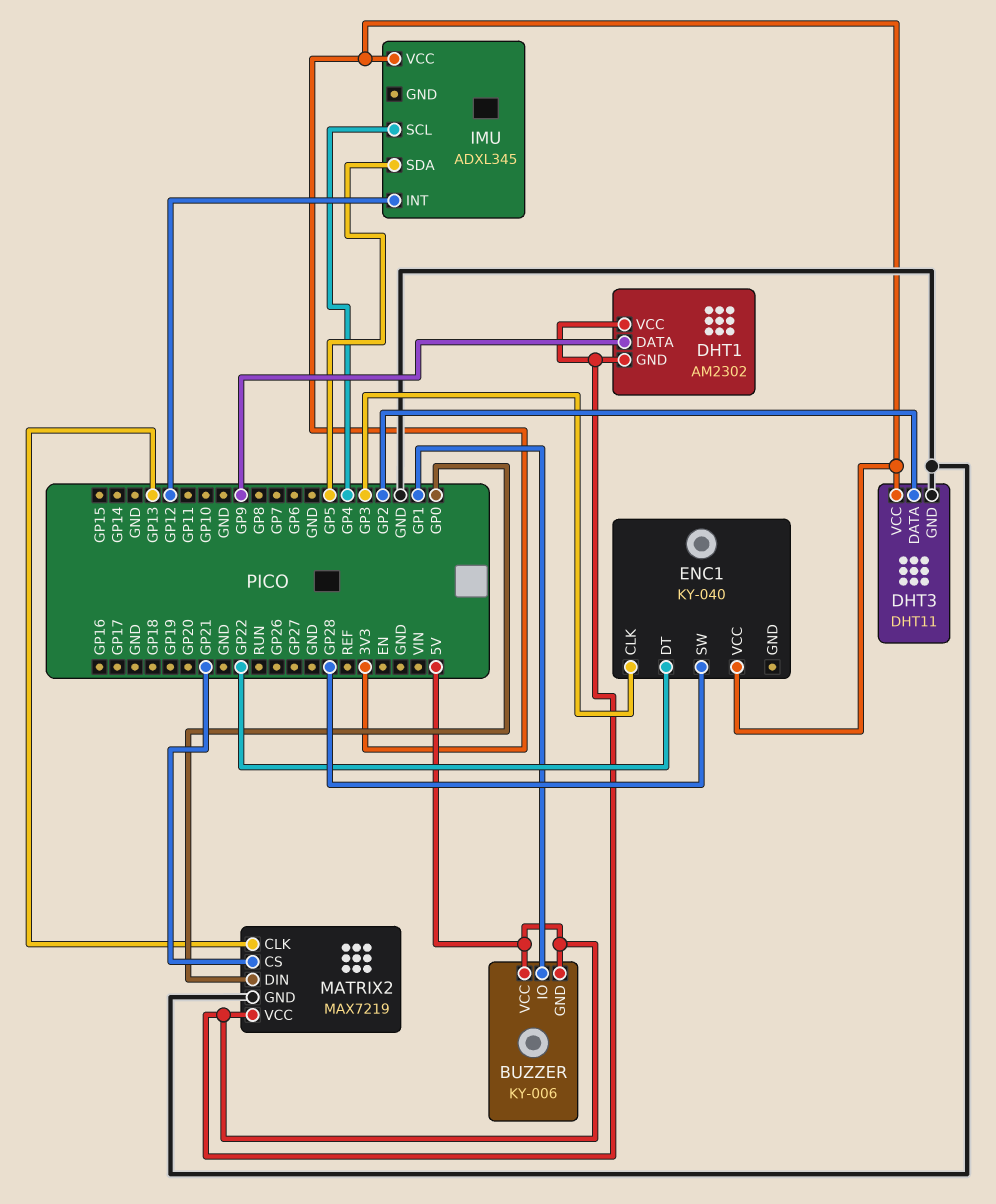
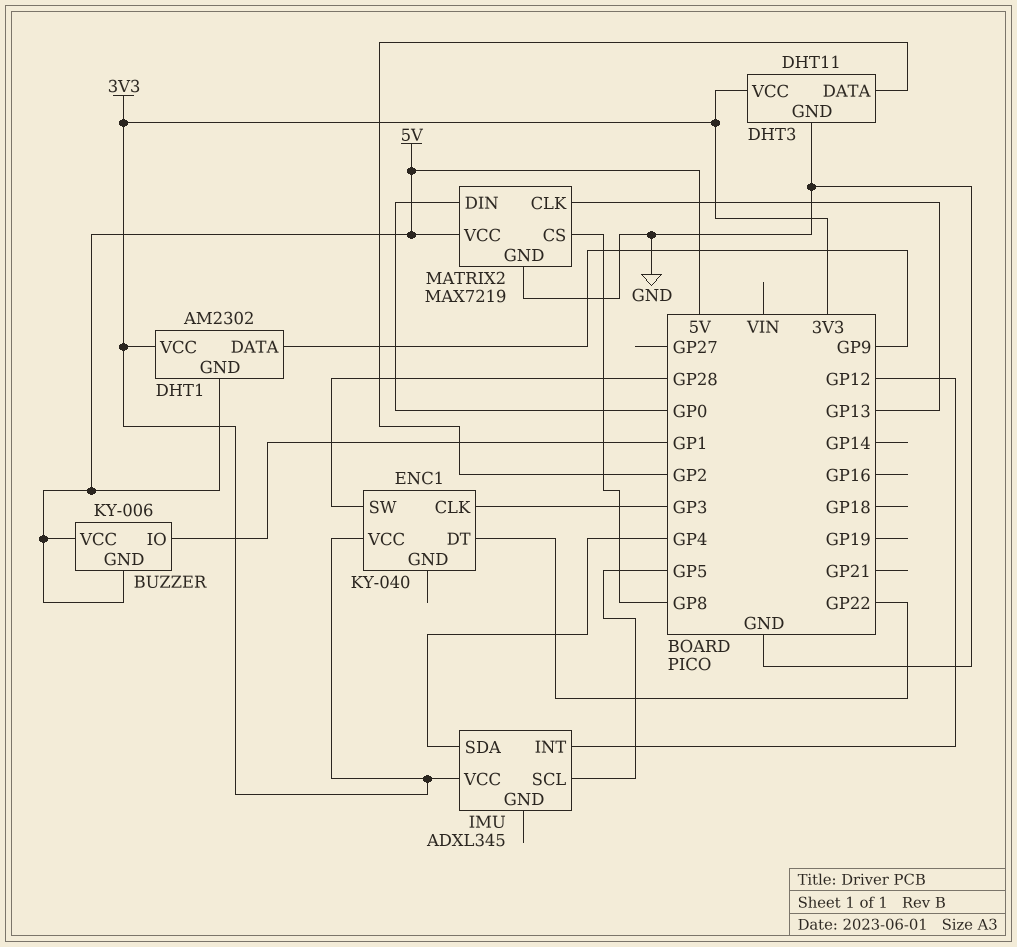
DHT1 pin VCC: 5V -> 3V3
IMU pin SCL: GP4 -> GP5
IMU pin SDA: GP5 -> GP4
MATRIX2 pin CS: GP21 -> GP8

